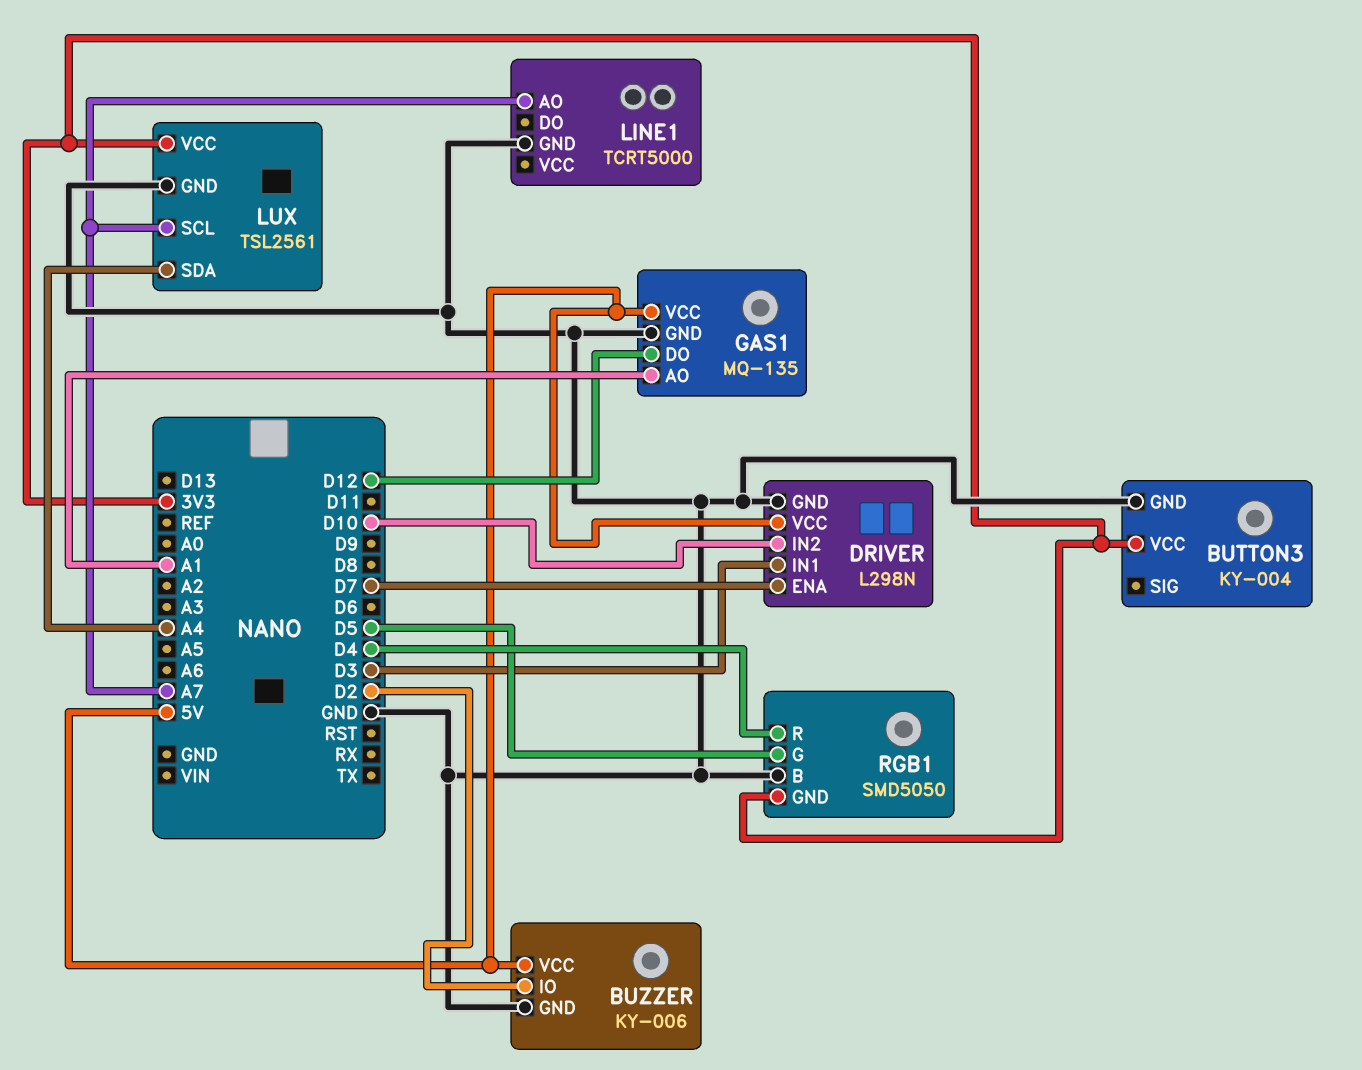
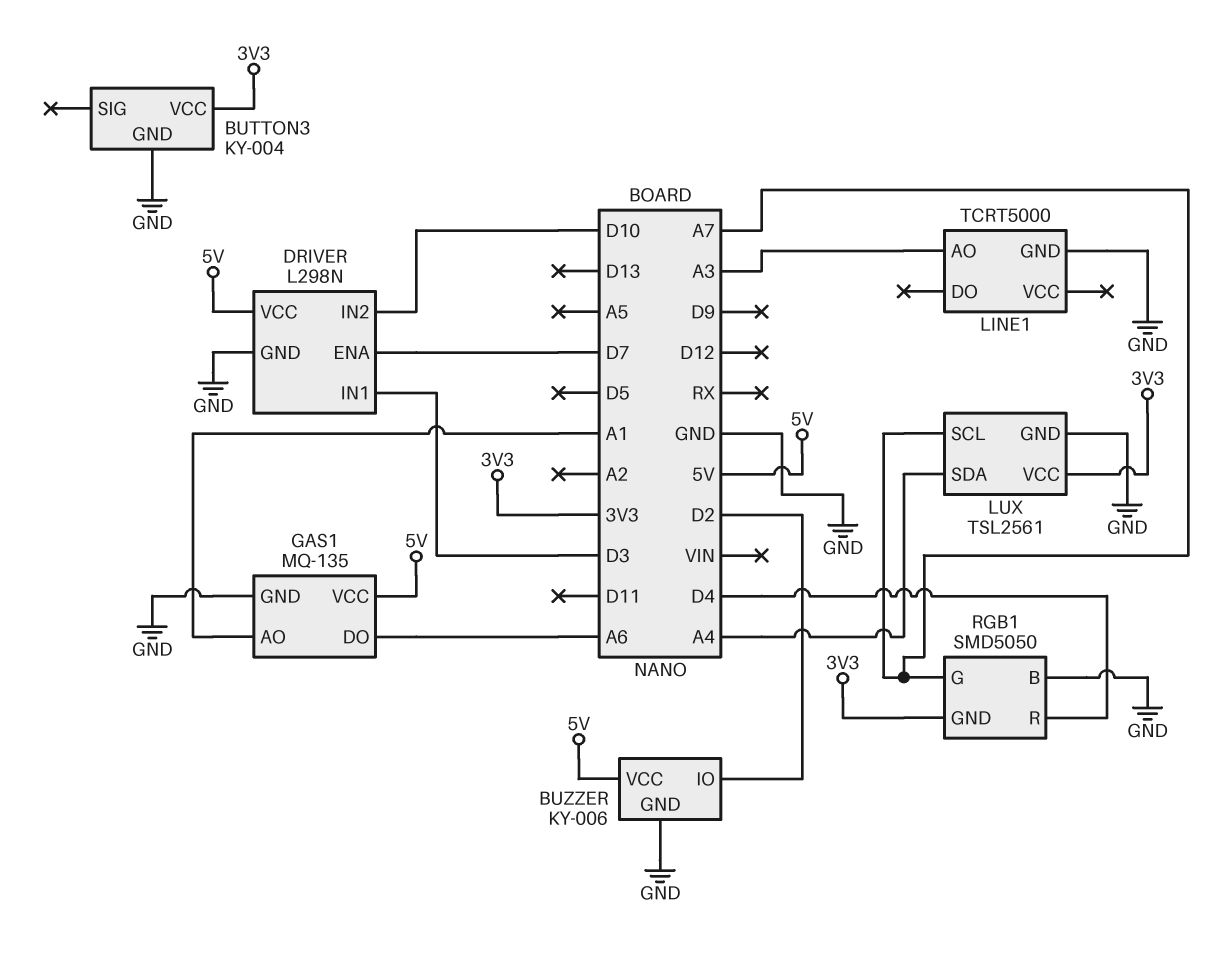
GAS1 pin DO: D12 -> A6
LINE1 pin AO: A7 -> A3
RGB1 pin G: D5 -> A7

